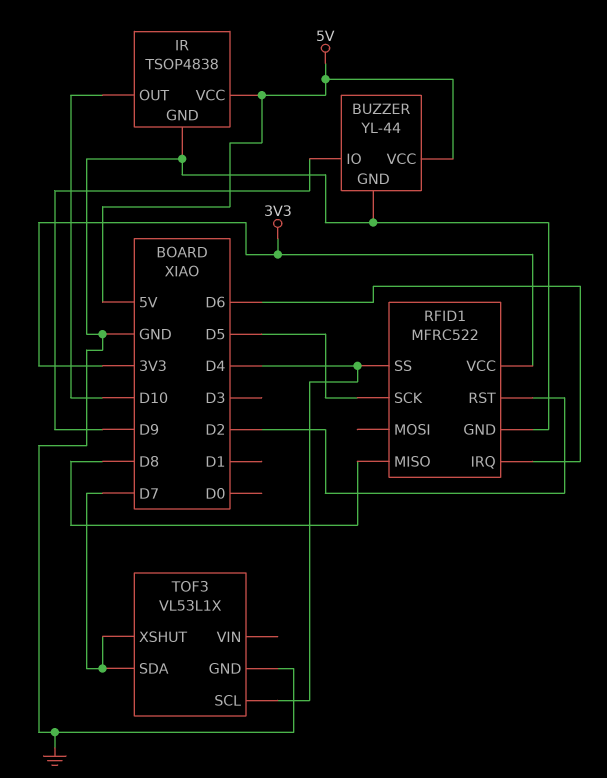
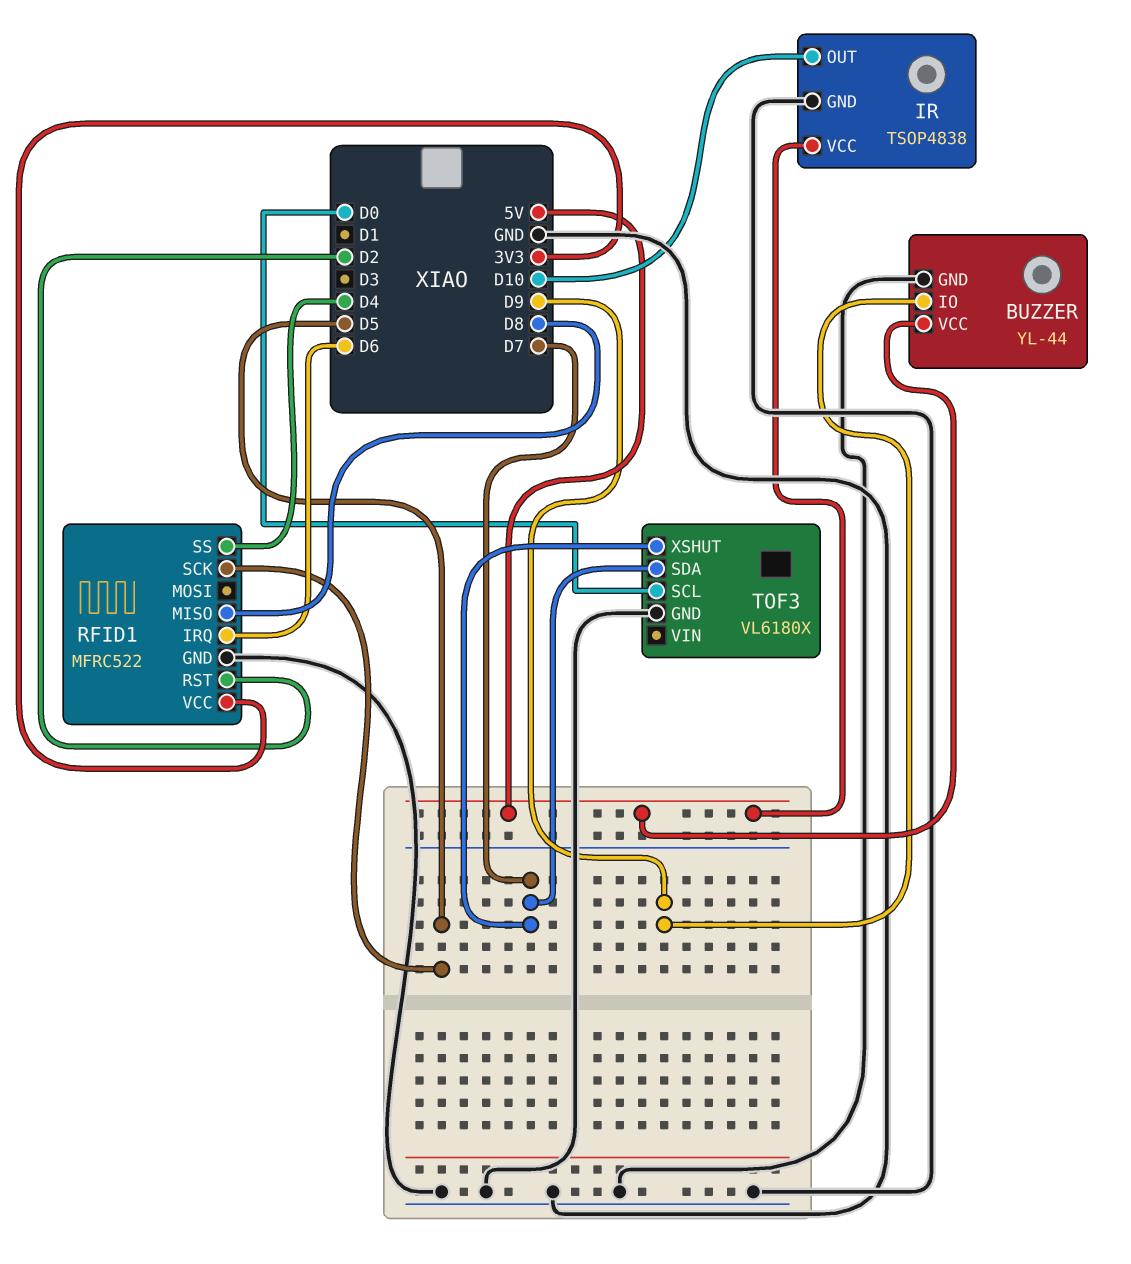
TOF3: VL53L1X -> VL6180X
TOF3 pin SCL: D4 -> D0

